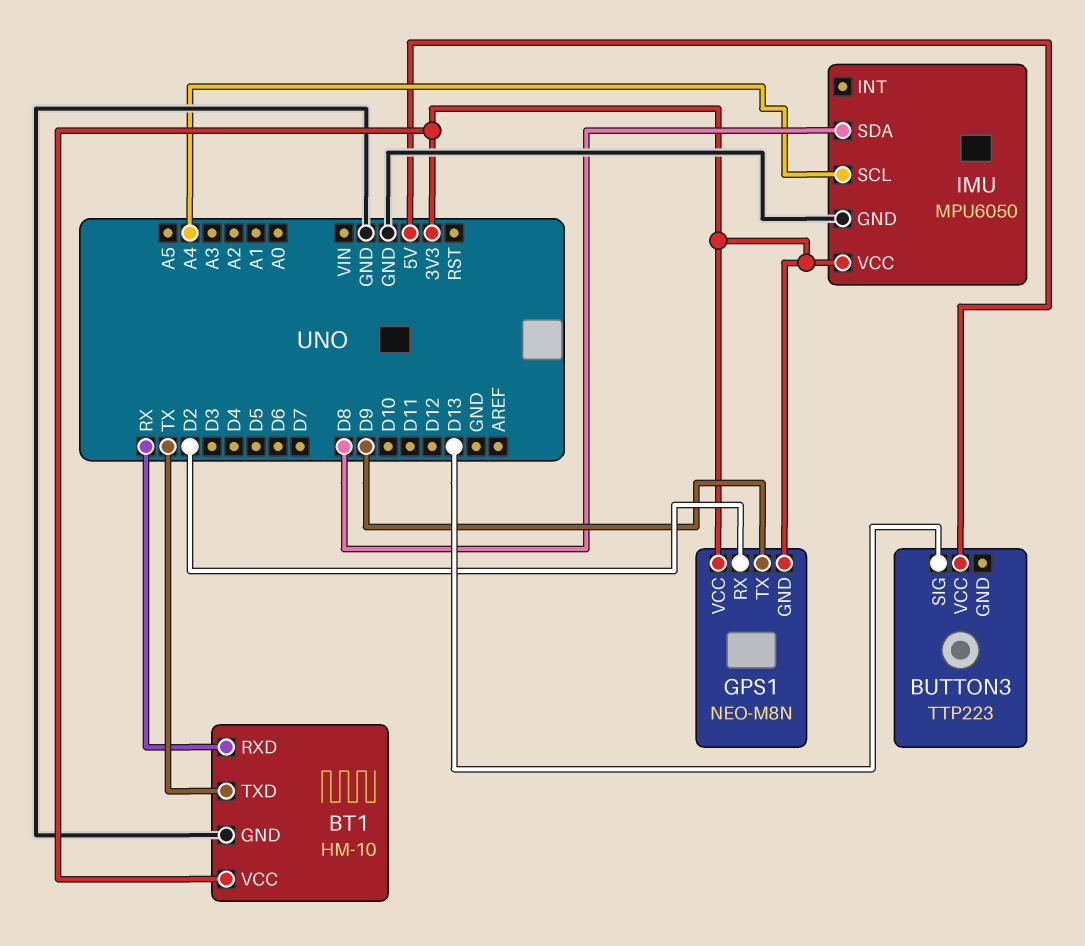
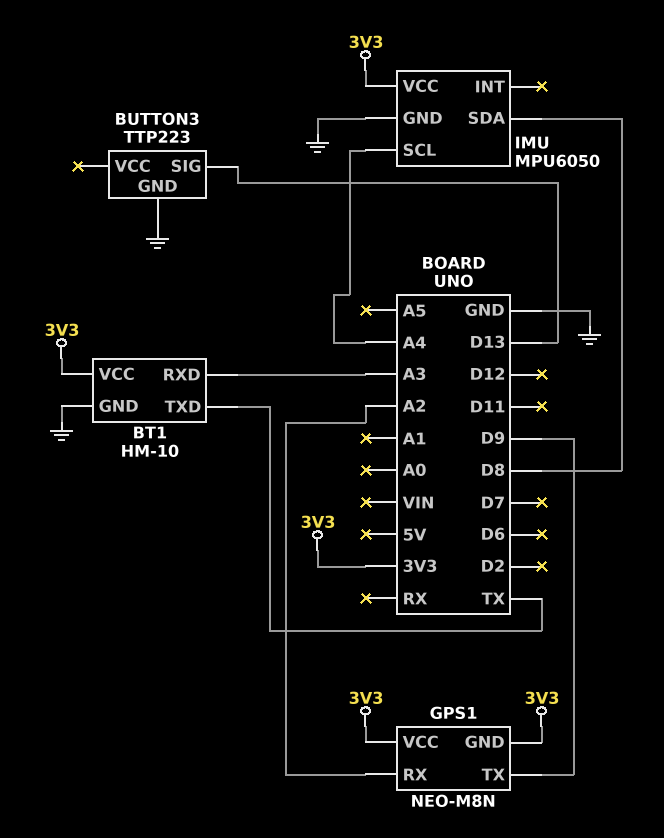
BT1 pin RXD: RX -> A3
BUTTON3 pin GND: none -> GND
BUTTON3 pin VCC: 5V -> none
GPS1 pin RX: D2 -> A2

